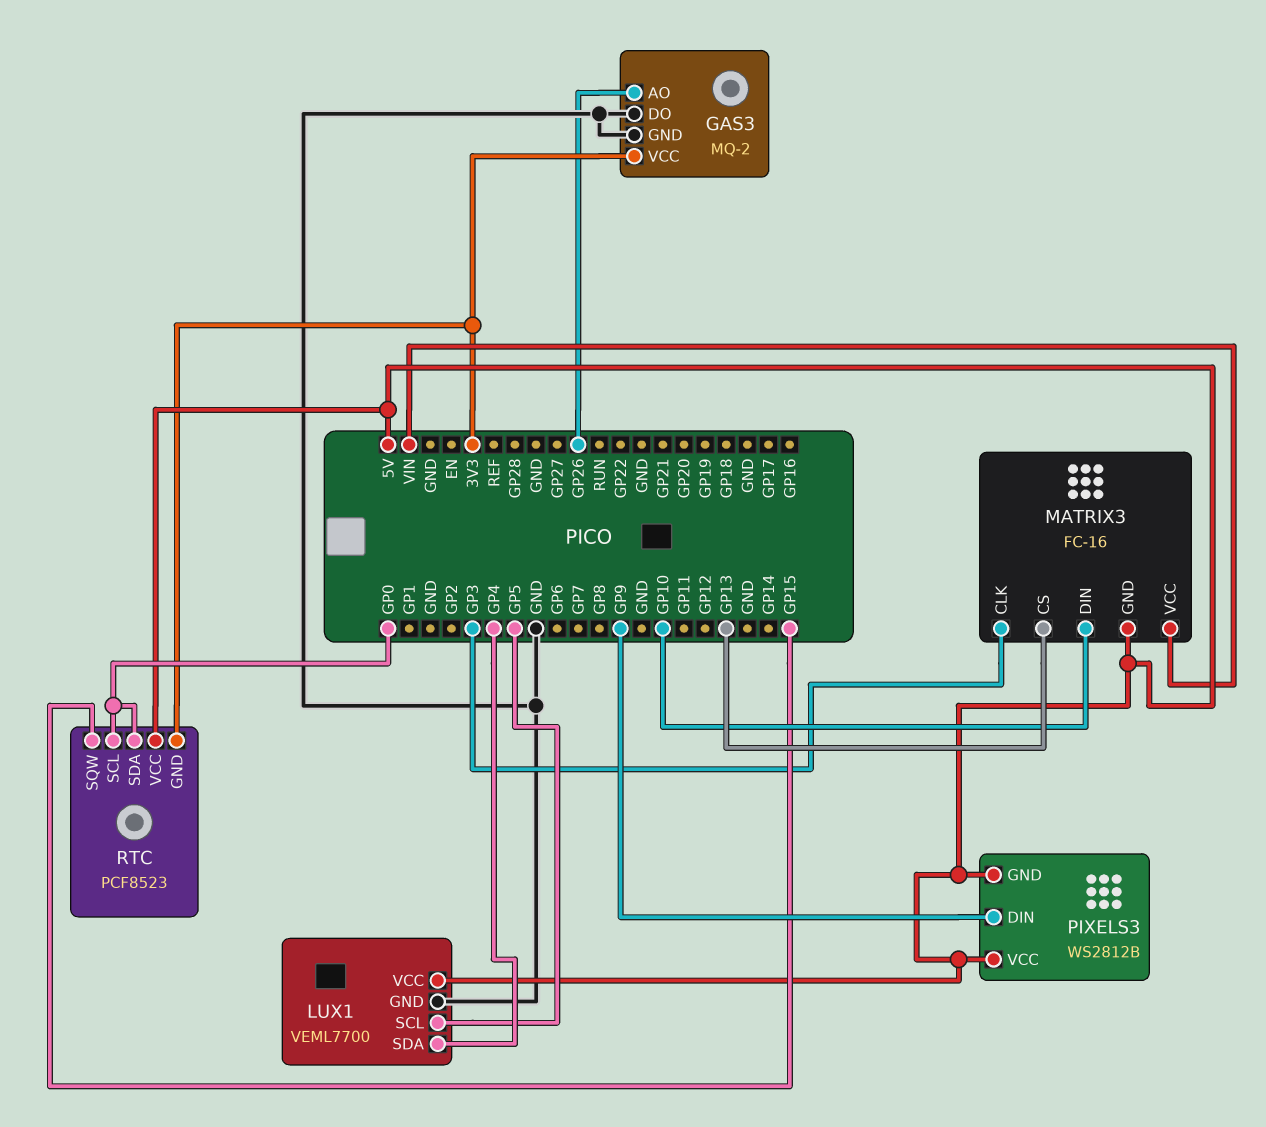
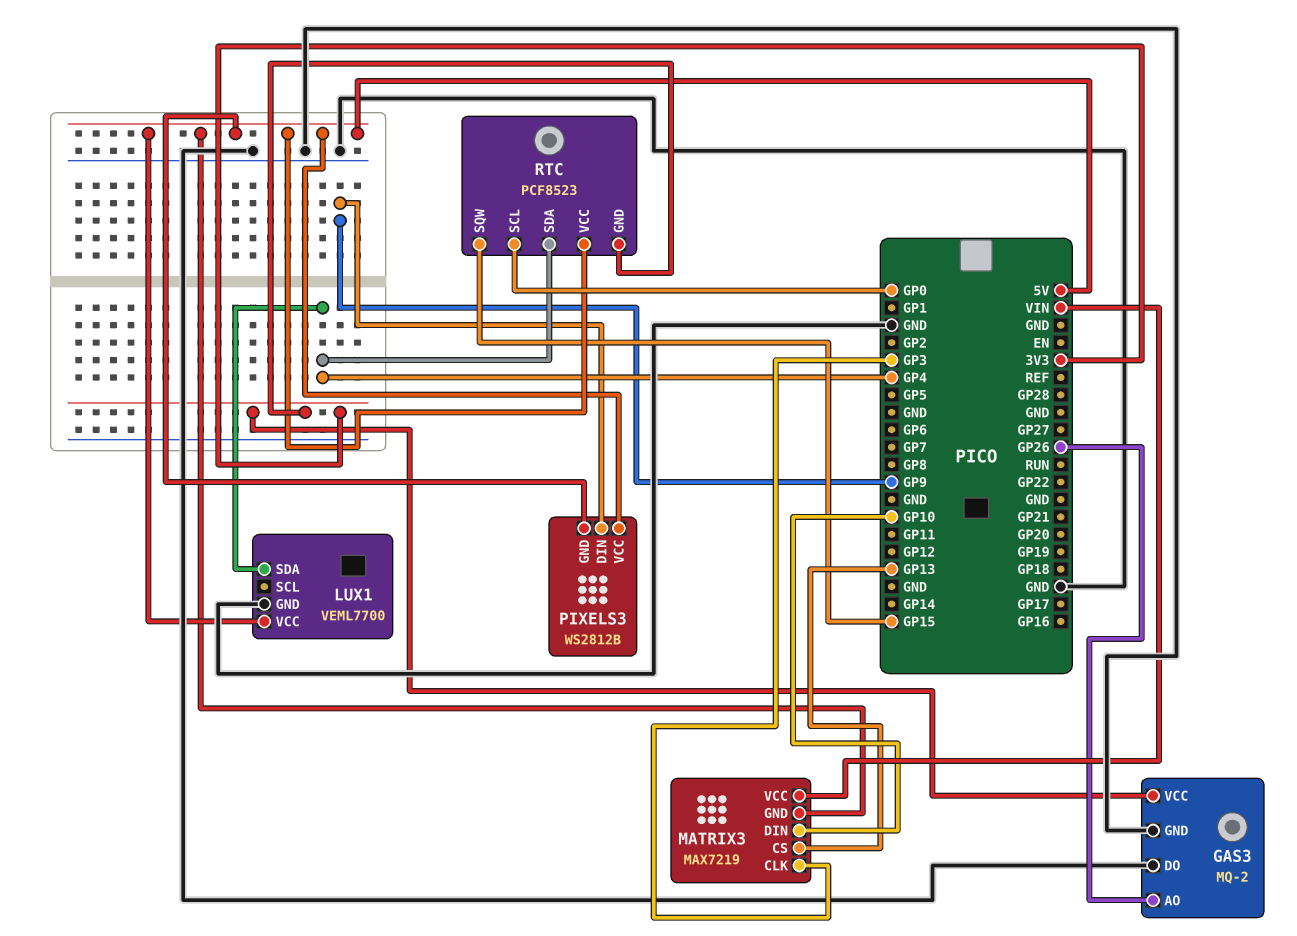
LUX1 pin SCL: GP5 -> none
MATRIX3: FC-16 -> MAX7219
RTC pin SDA: GP0 -> GP4

